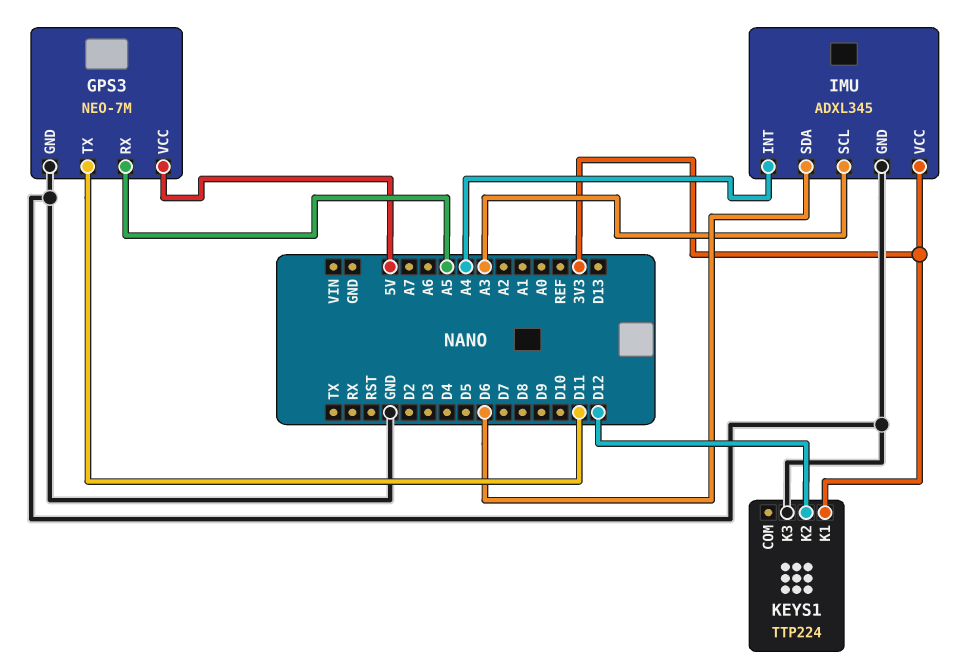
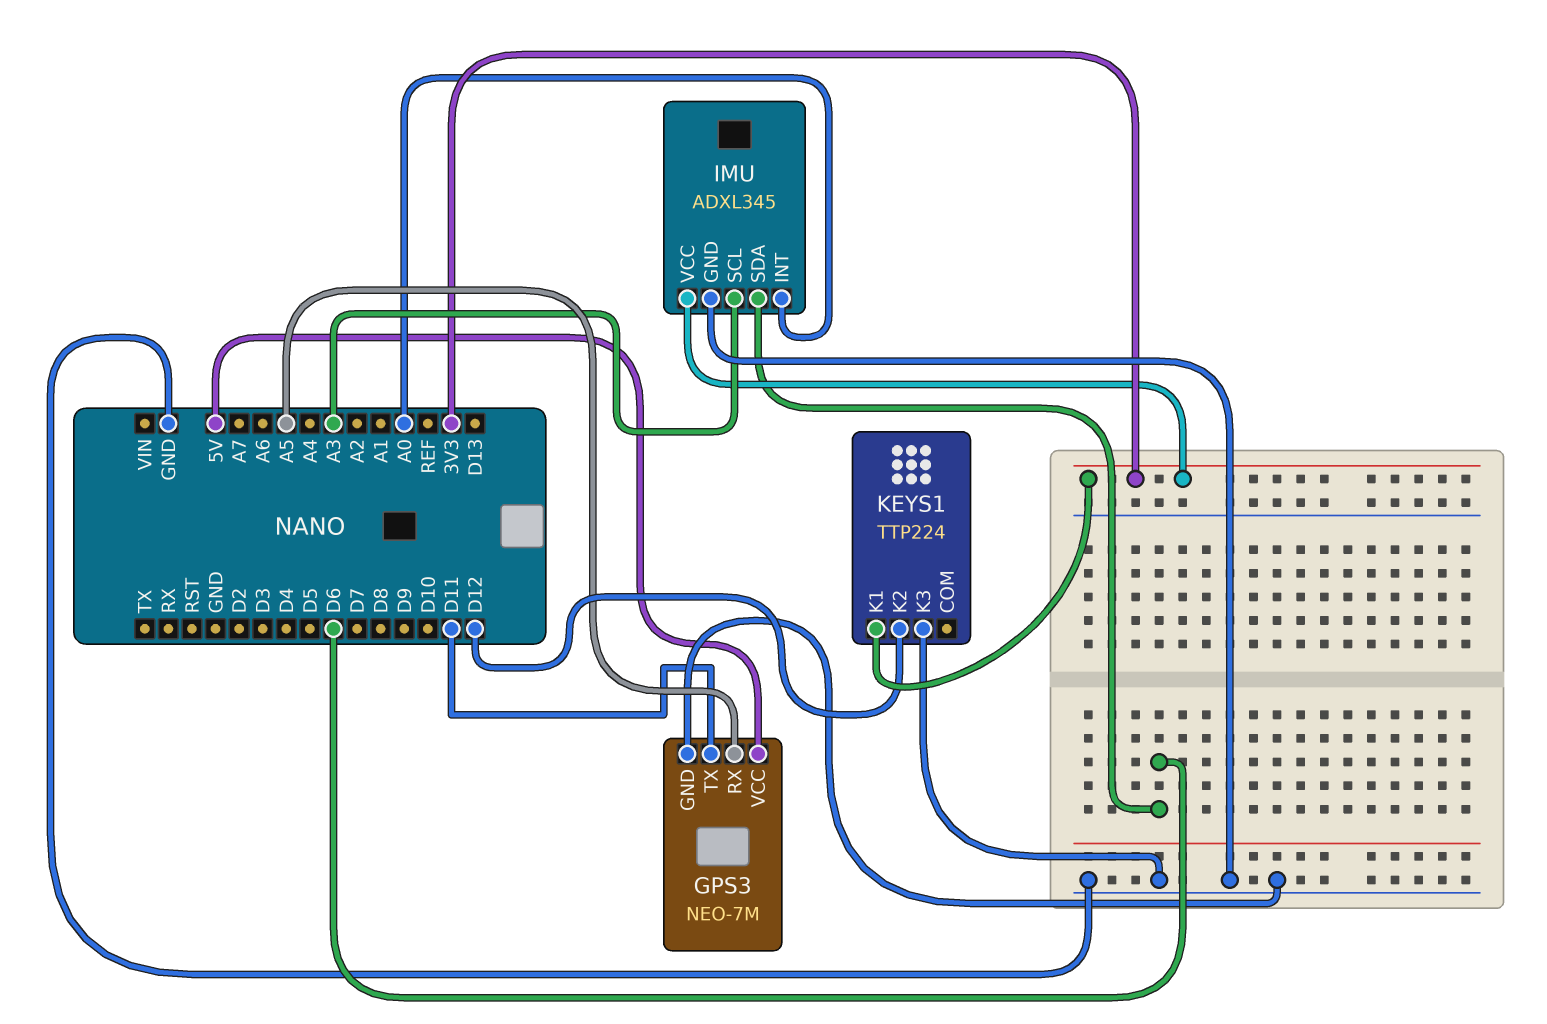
IMU pin INT: A4 -> A0

